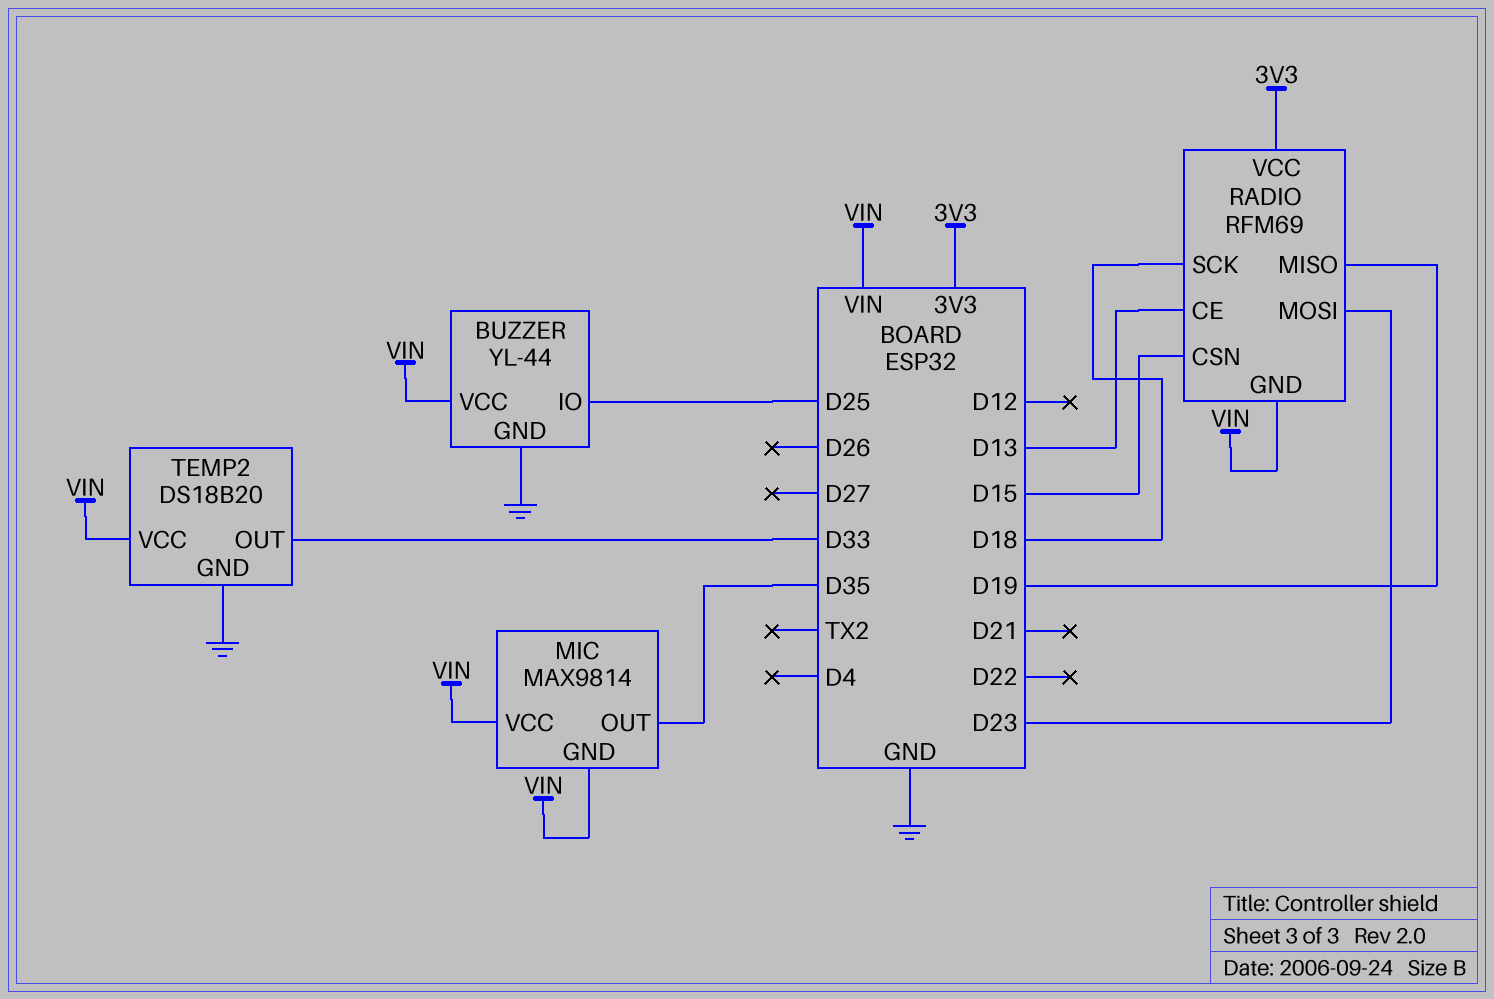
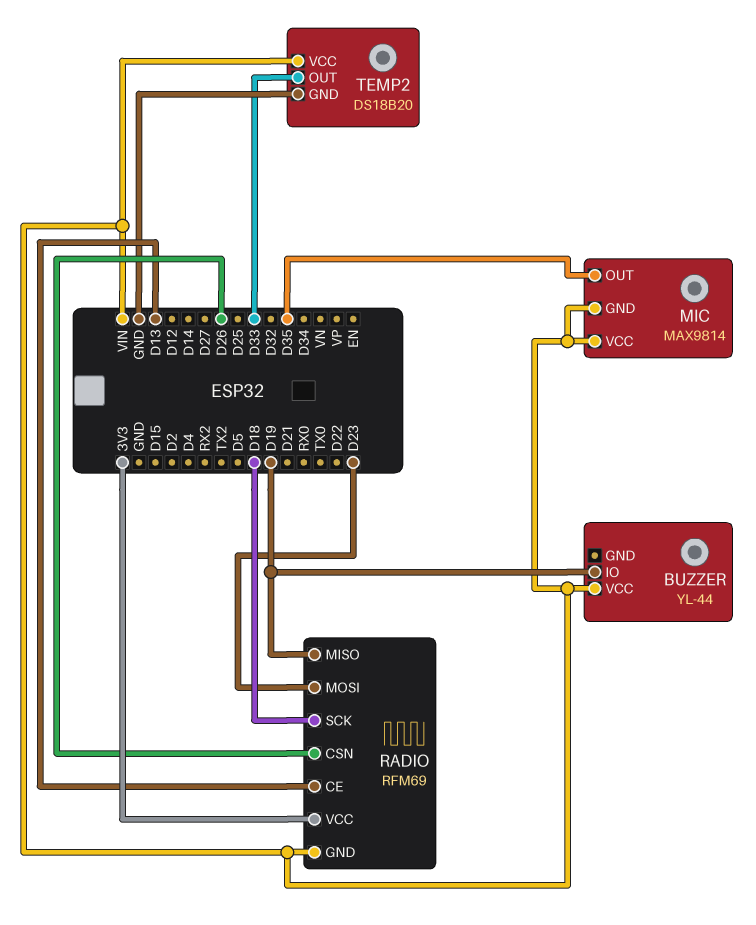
BUZZER pin GND: GND -> none
BUZZER pin IO: D25 -> D19
RADIO pin CSN: D15 -> D26

